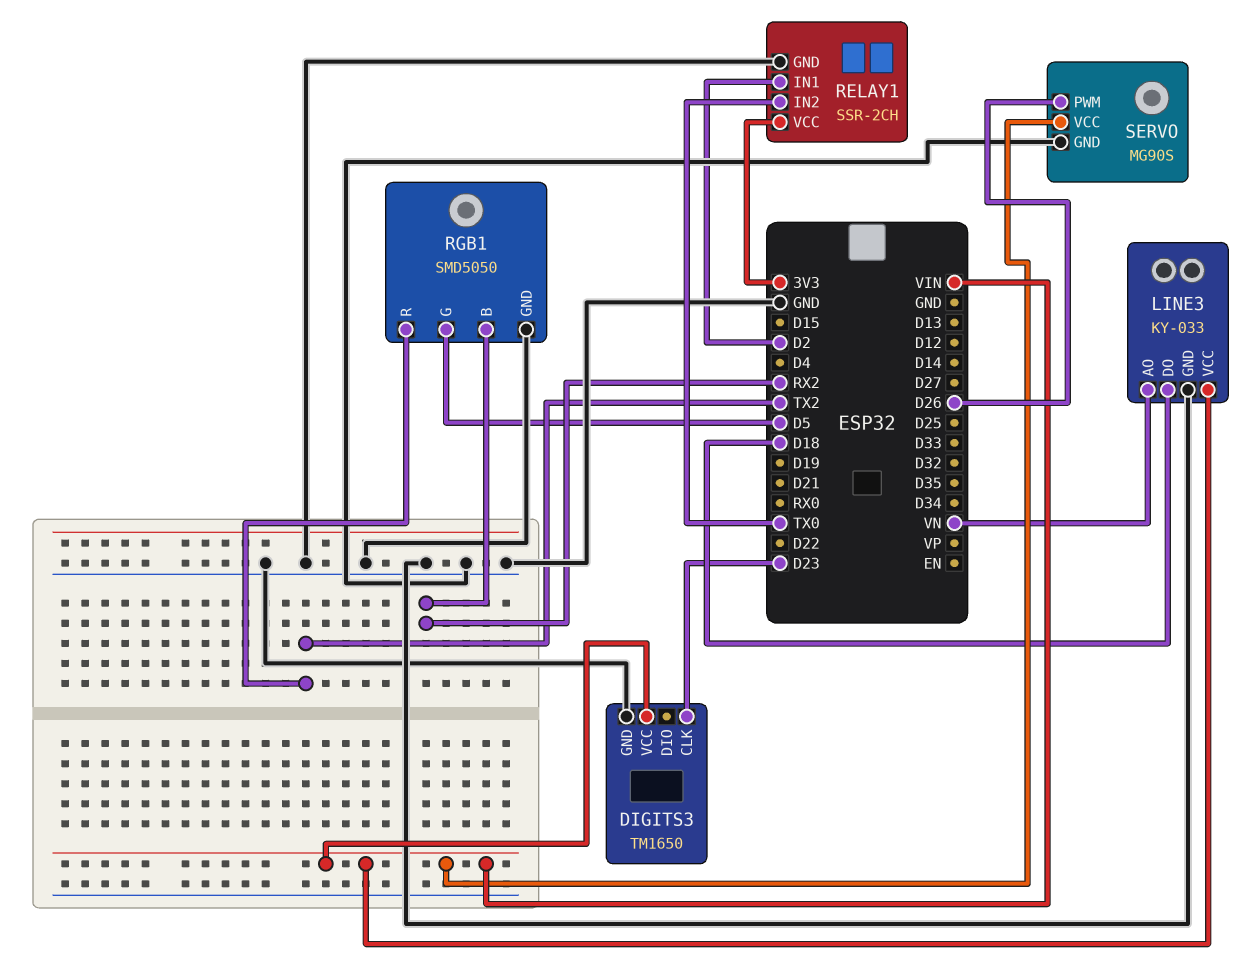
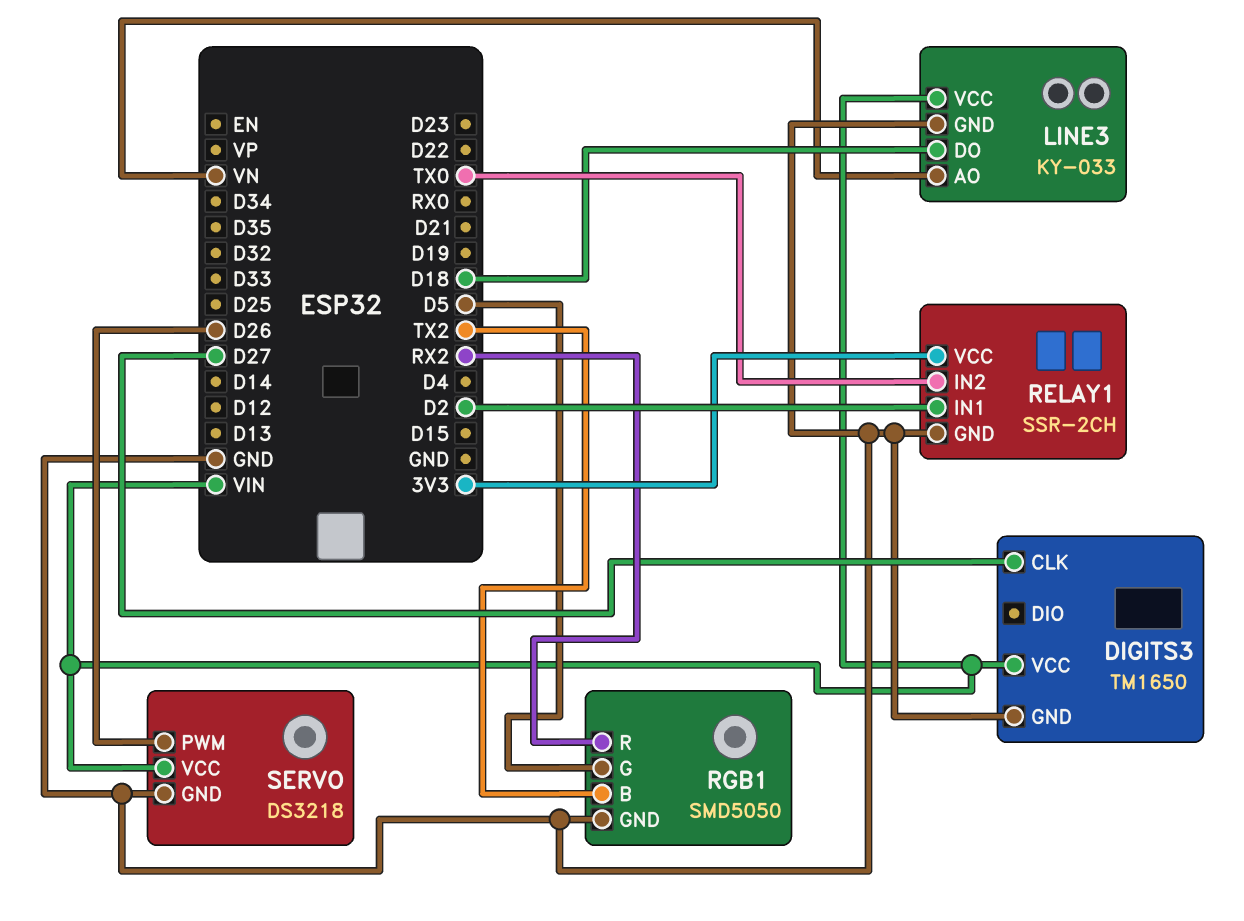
DIGITS3 pin CLK: D23 -> D27
RGB1 pin B: RX2 -> TX2
RGB1 pin R: TX2 -> RX2
SERVO: MG90S -> DS3218

